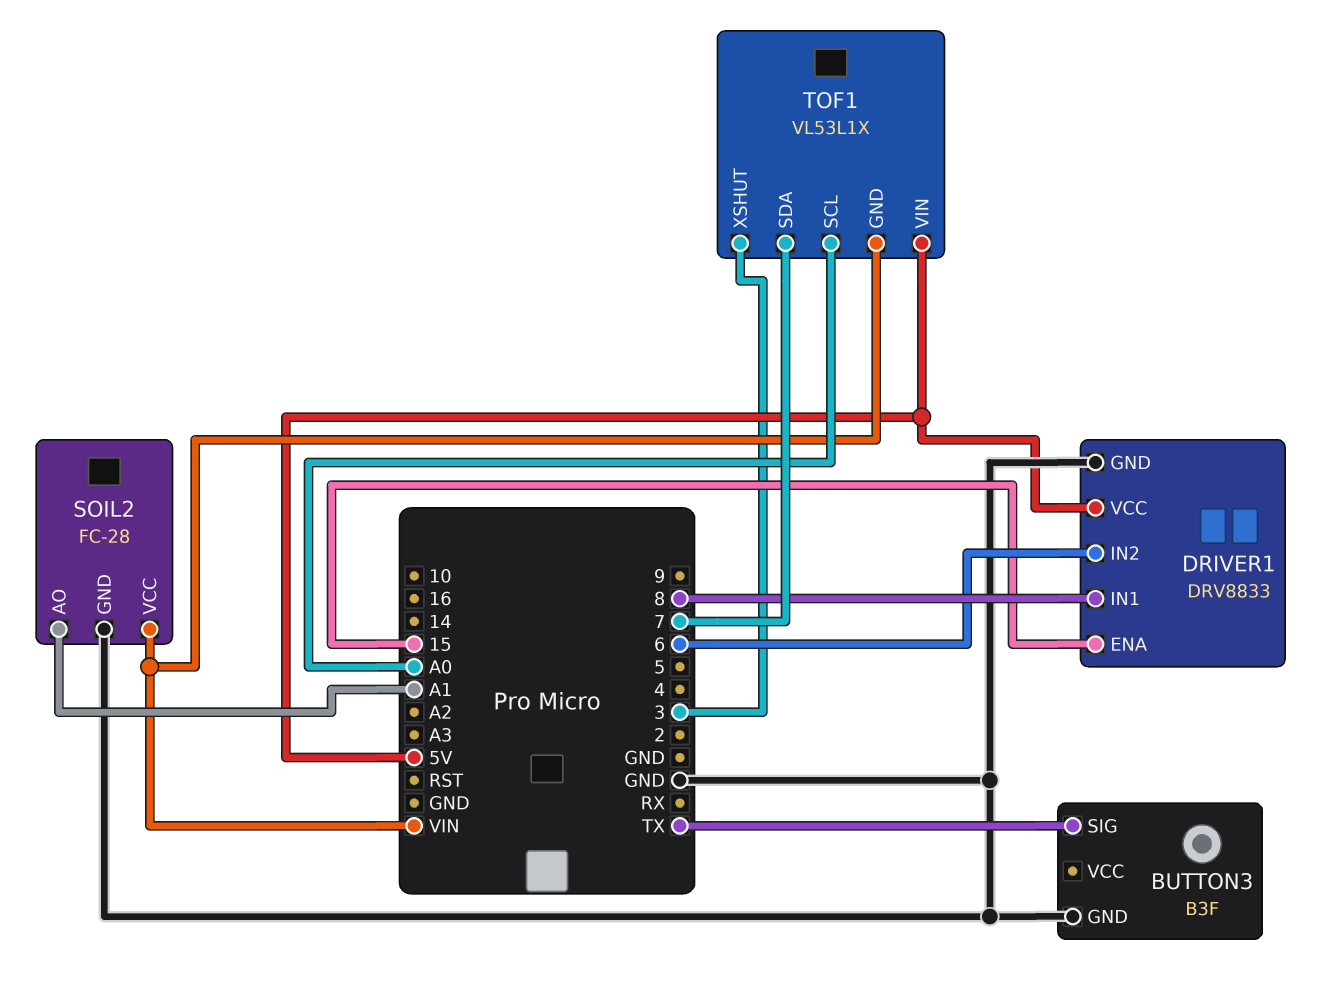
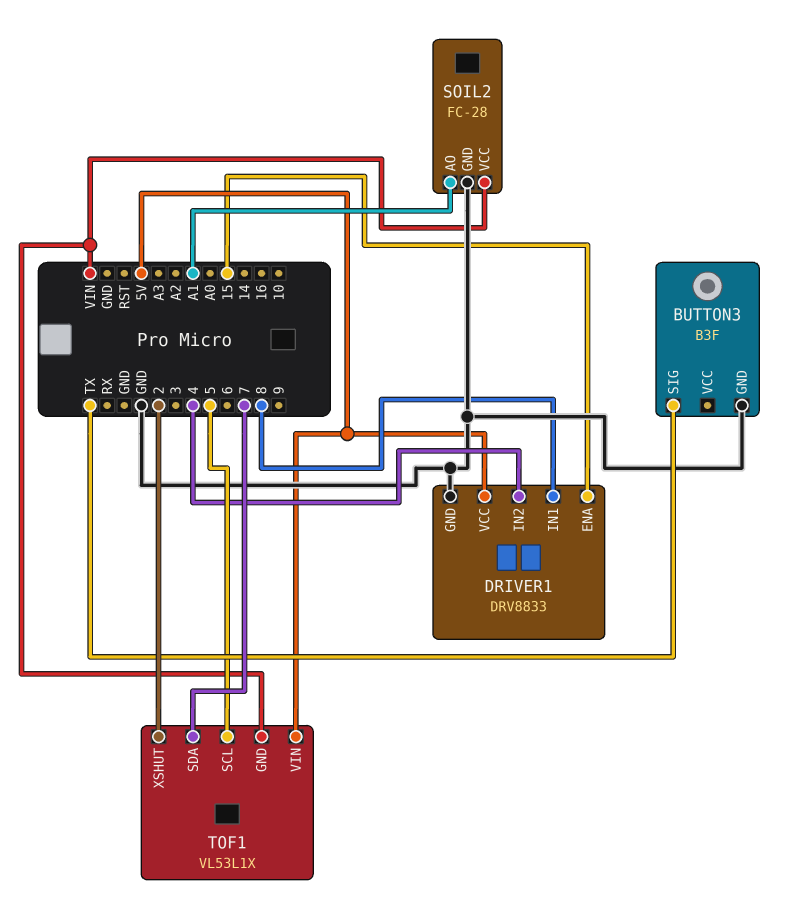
DRIVER1 pin IN2: 6 -> 4
TOF1 pin SCL: A0 -> 5
TOF1 pin XSHUT: 3 -> 2

